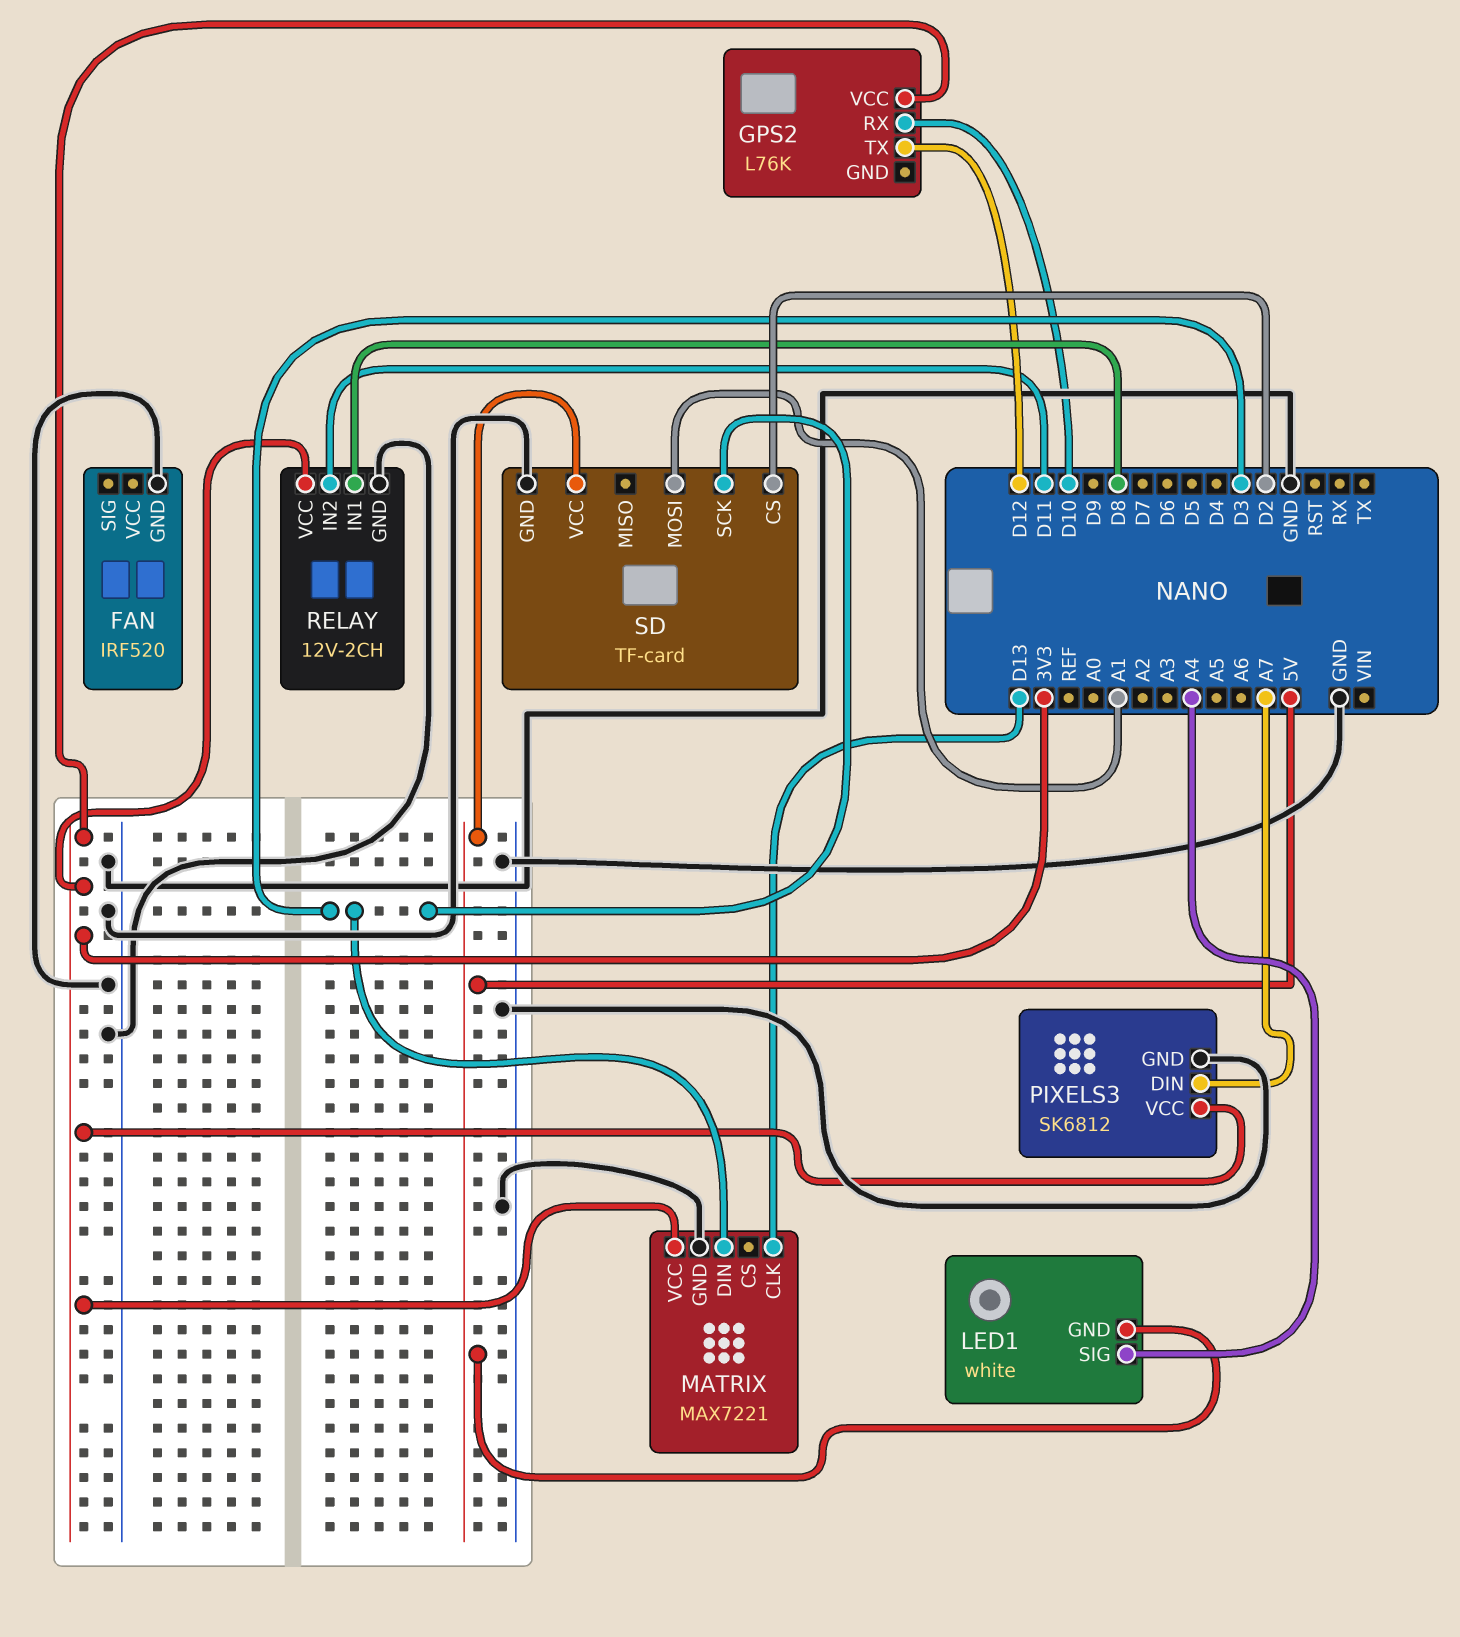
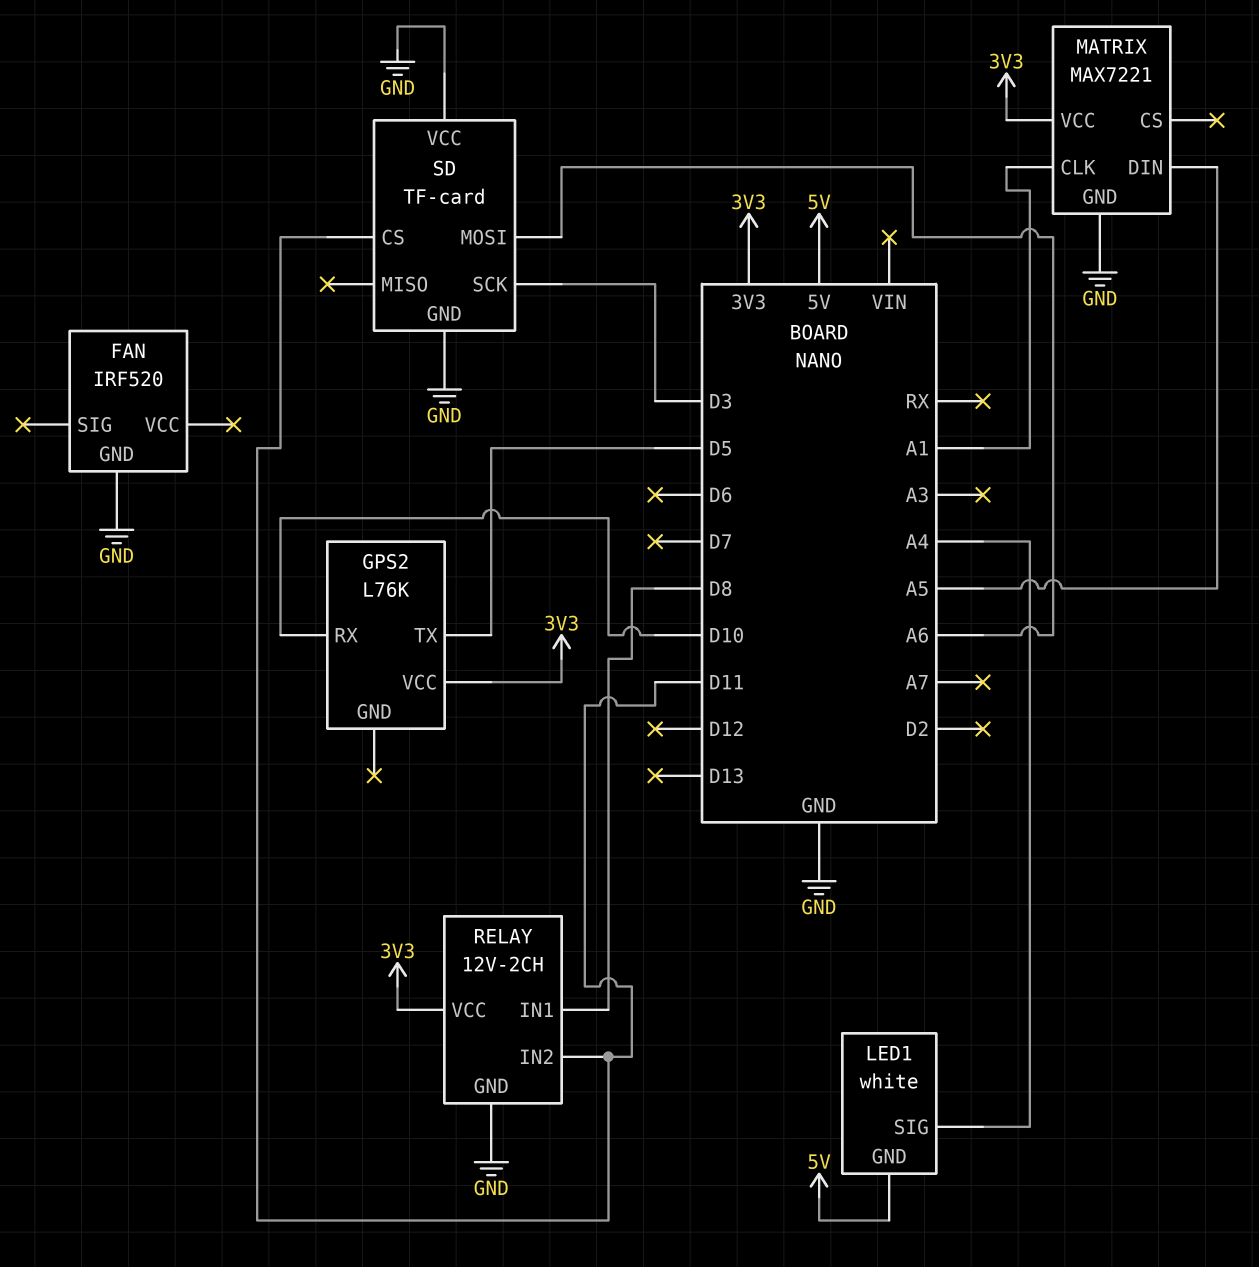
GPS2 pin TX: D12 -> D5
MATRIX pin CLK: D13 -> A1
MATRIX pin DIN: D3 -> A5
PIXELS3: SK6812 -> none
PIXELS3 pin DIN: A7 -> none
PIXELS3 pin GND: GND -> none
PIXELS3 pin VCC: 3V3 -> none
SD pin CS: D2 -> D11
SD pin MOSI: A1 -> A6
SD pin VCC: 5V -> GND

